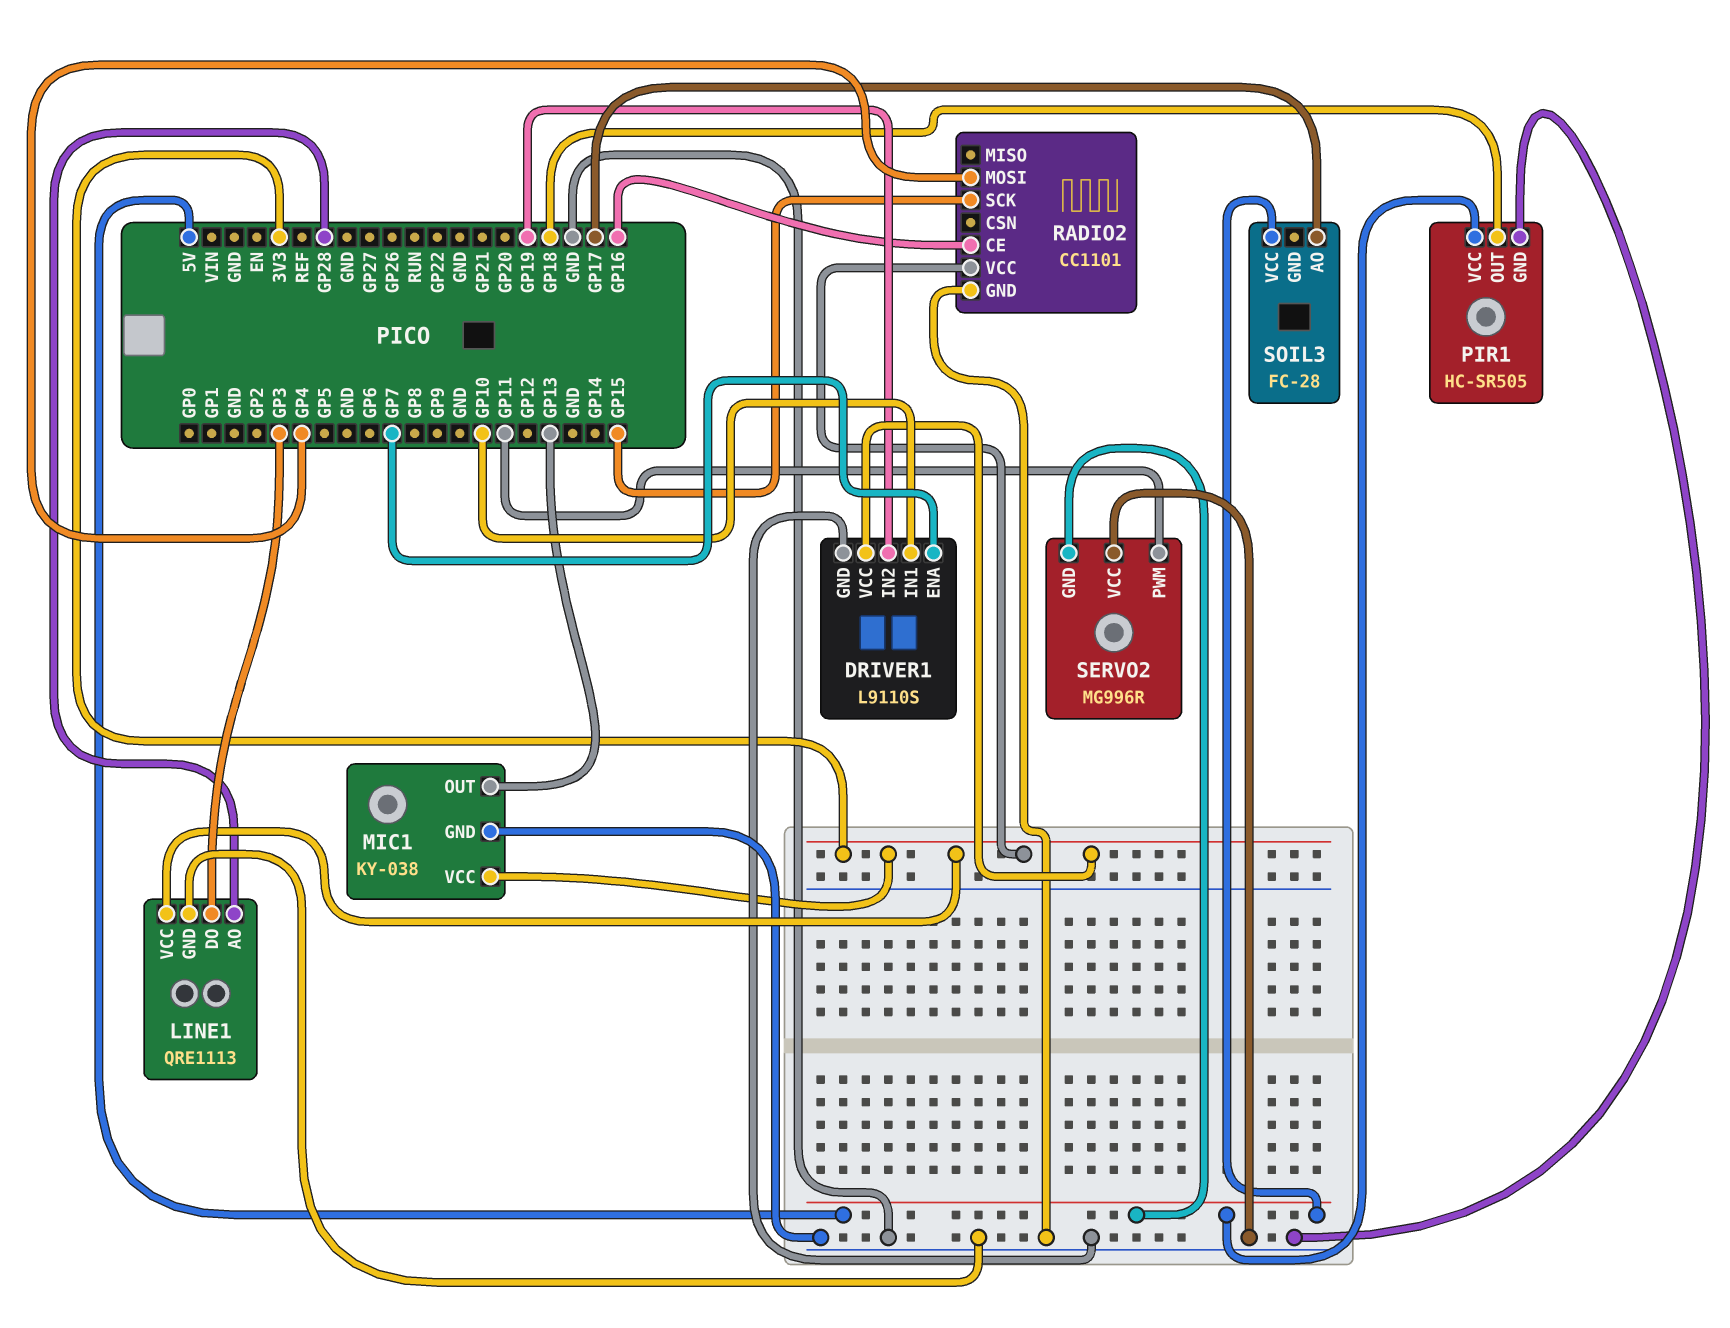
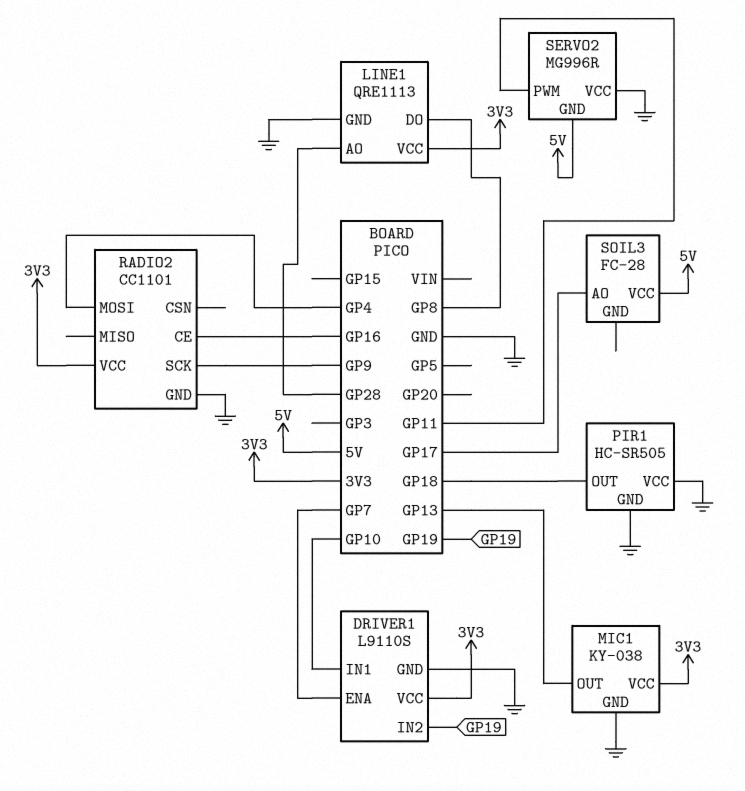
LINE1 pin DO: GP3 -> GP8
PIR1 pin VCC: 5V -> GND
RADIO2 pin SCK: GP15 -> GP9

